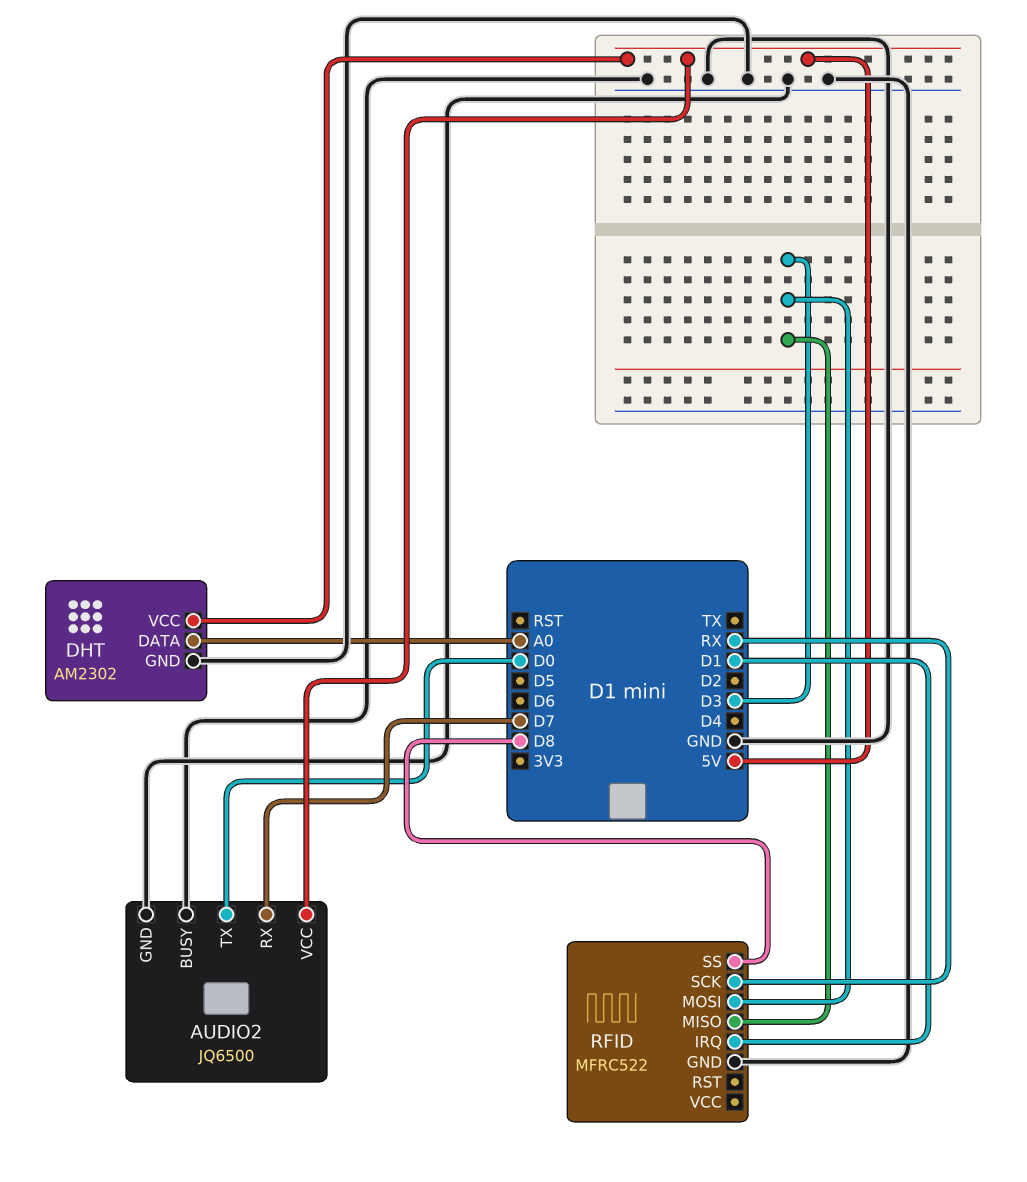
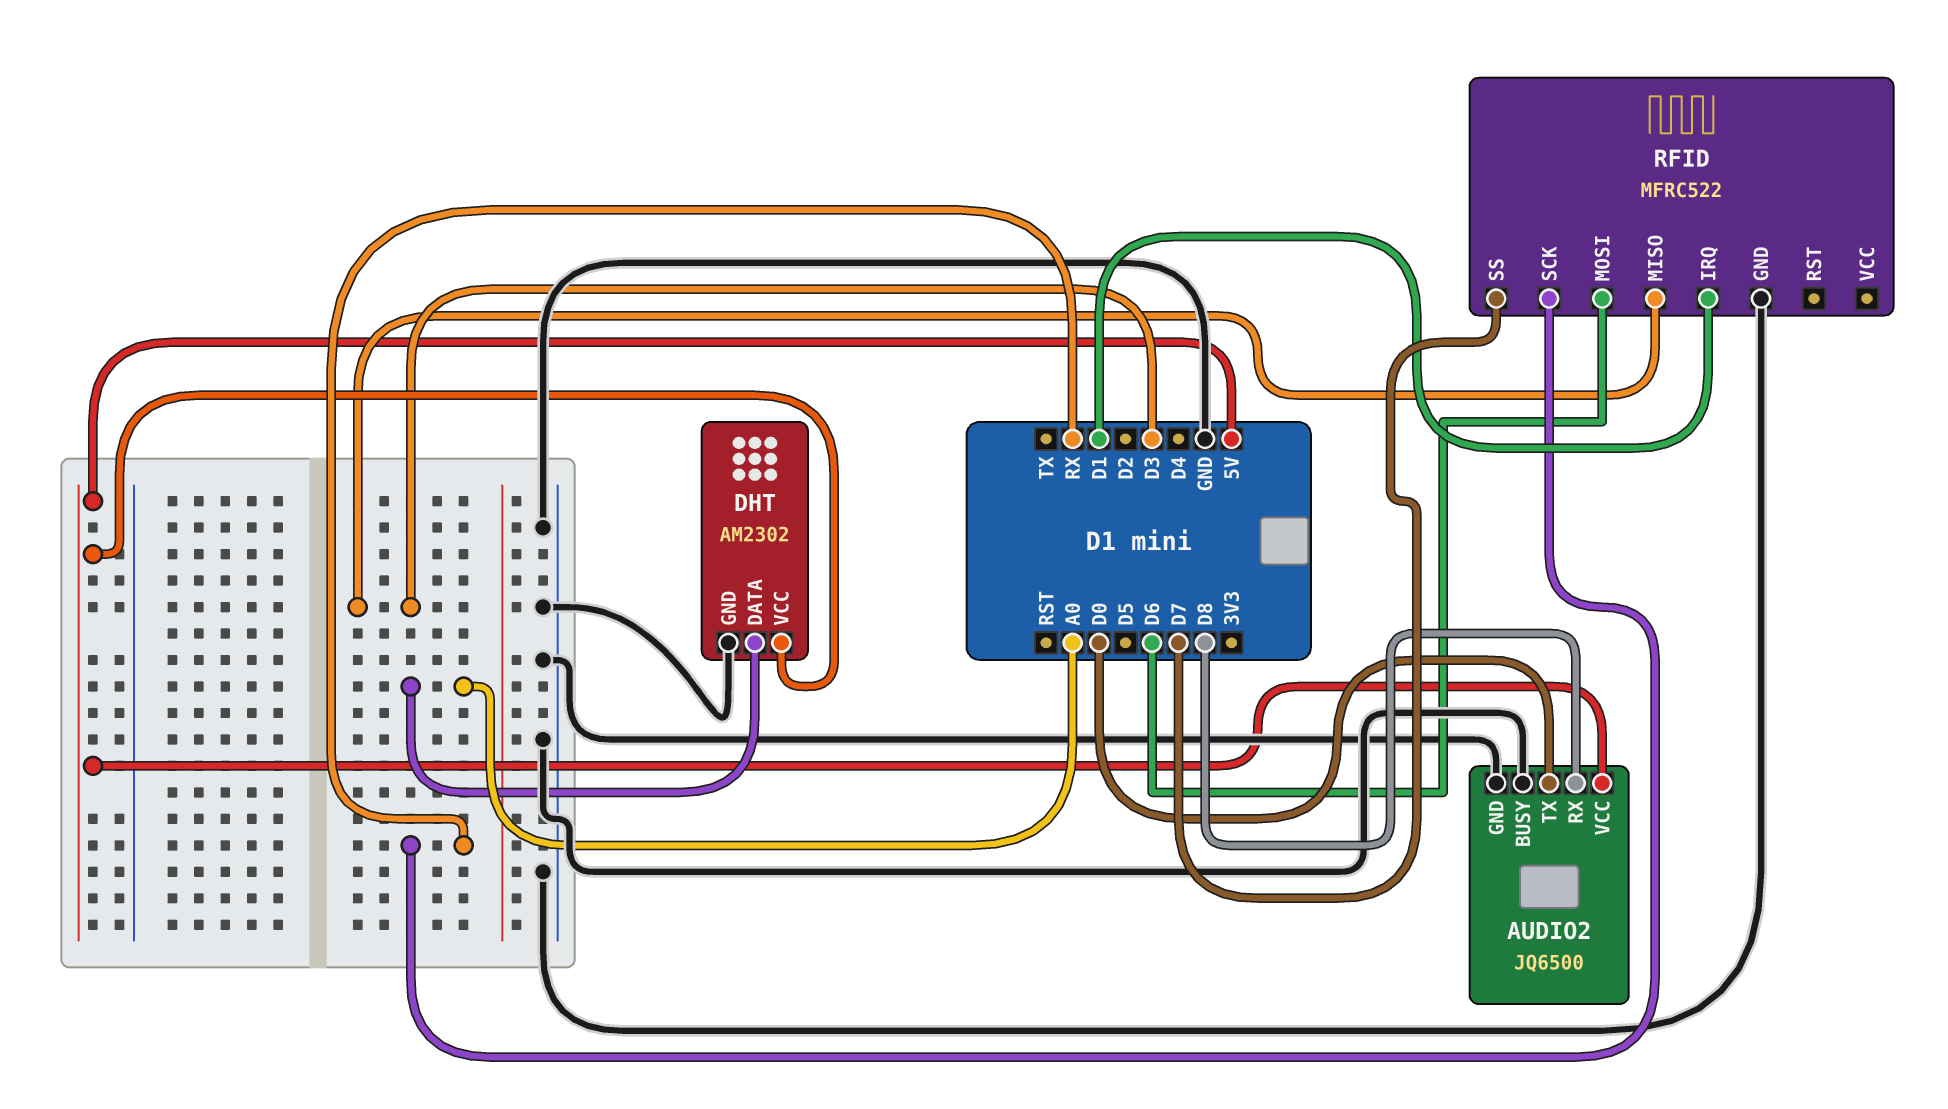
AUDIO2 pin RX: D7 -> D8
RFID pin MOSI: D3 -> D6
RFID pin SS: D8 -> D7

